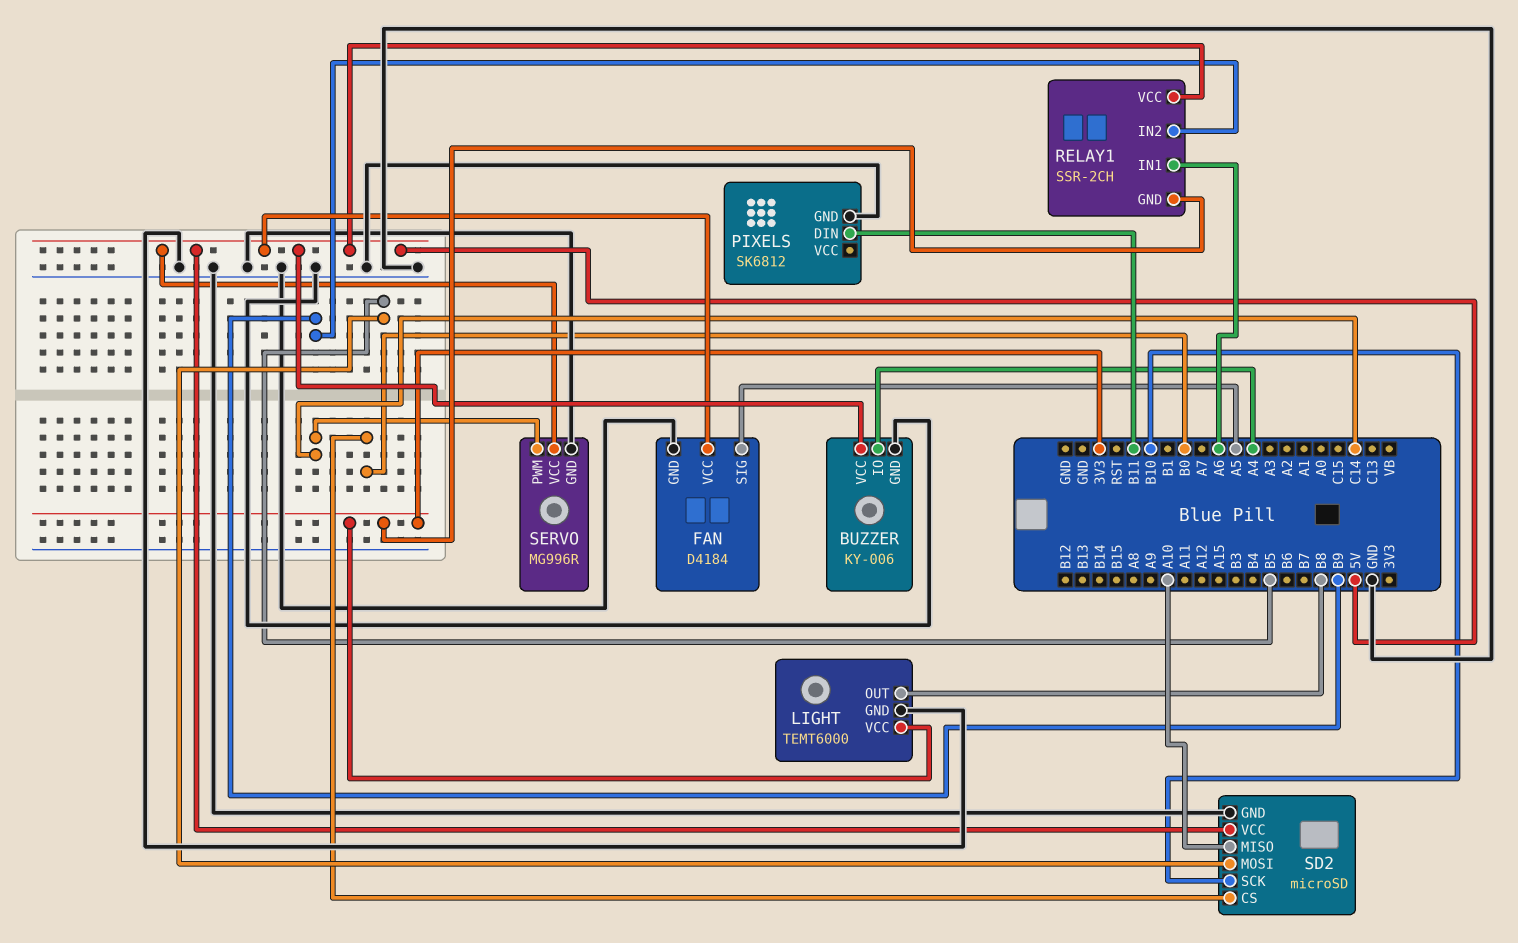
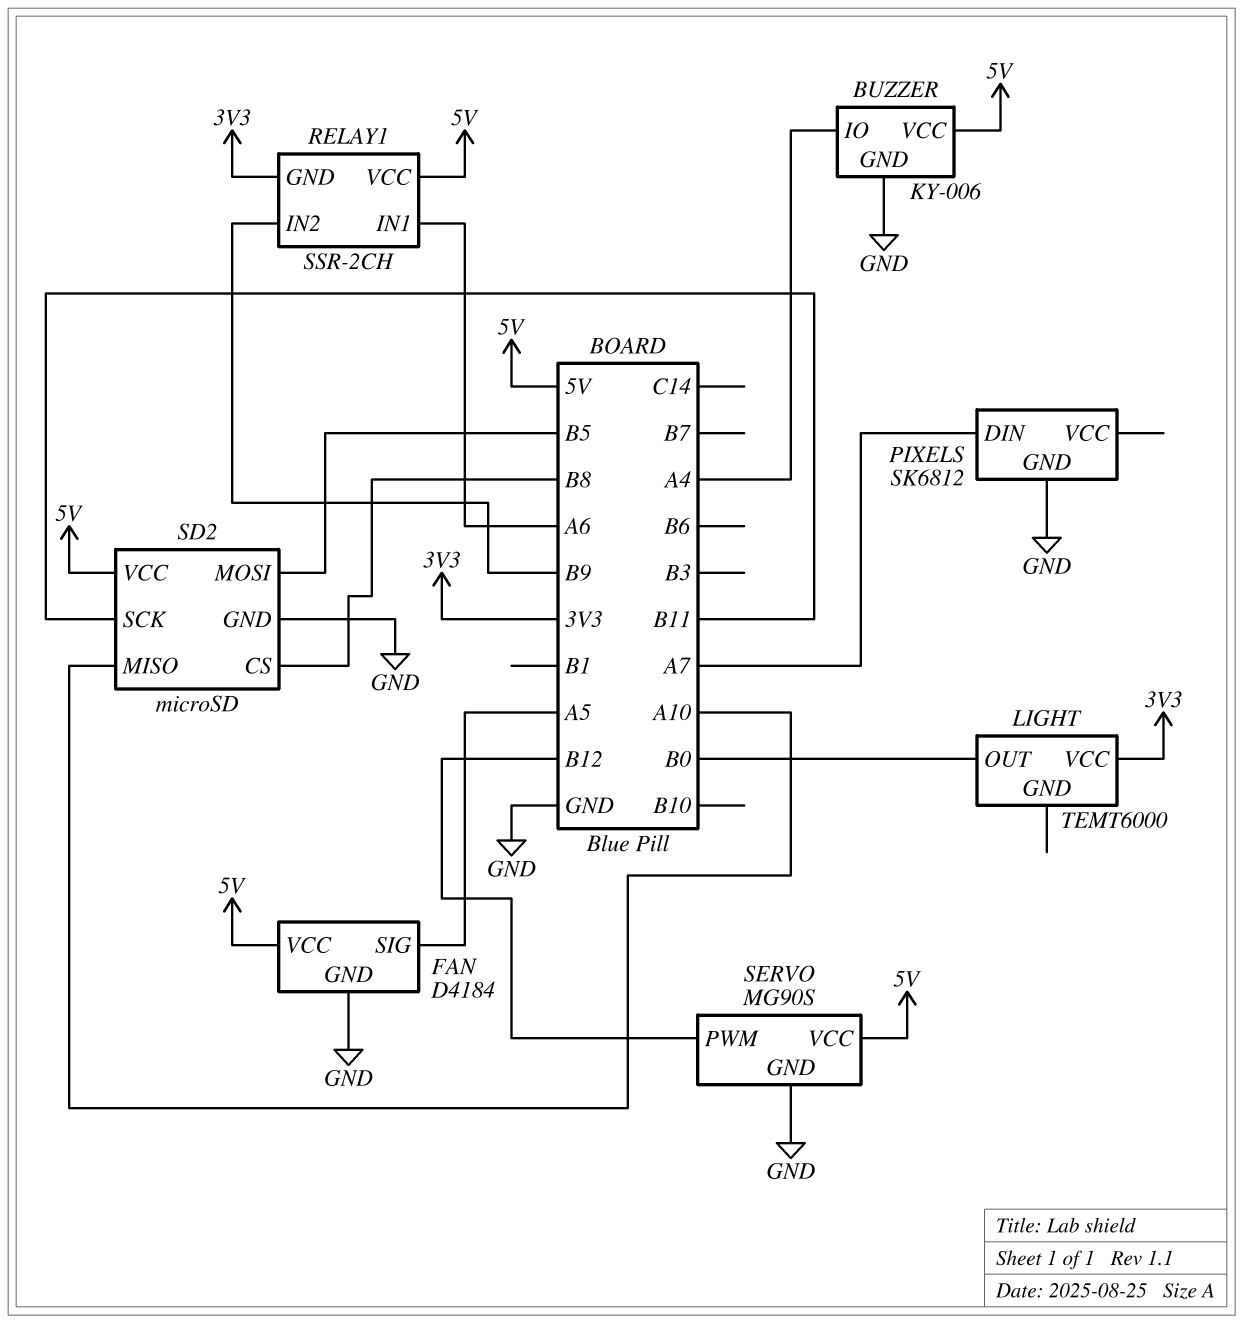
LIGHT pin GND: GND -> none
LIGHT pin OUT: B8 -> B0
PIXELS pin DIN: B11 -> A7
SD2 pin CS: B0 -> B8
SD2 pin SCK: B10 -> B11
SERVO: MG996R -> MG90S
SERVO pin PWM: C14 -> B12

